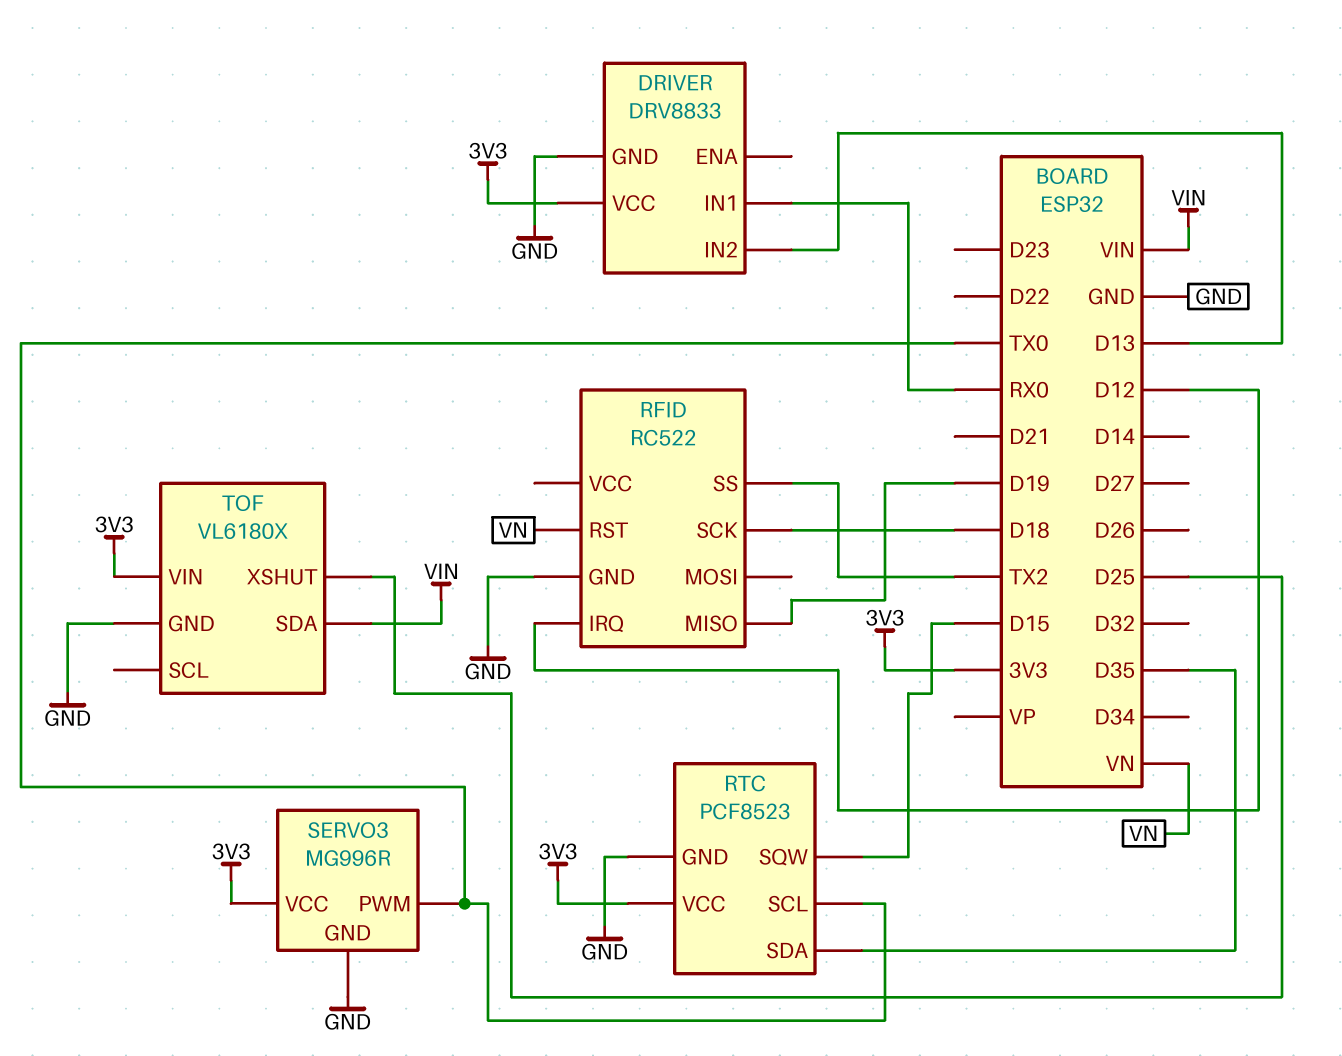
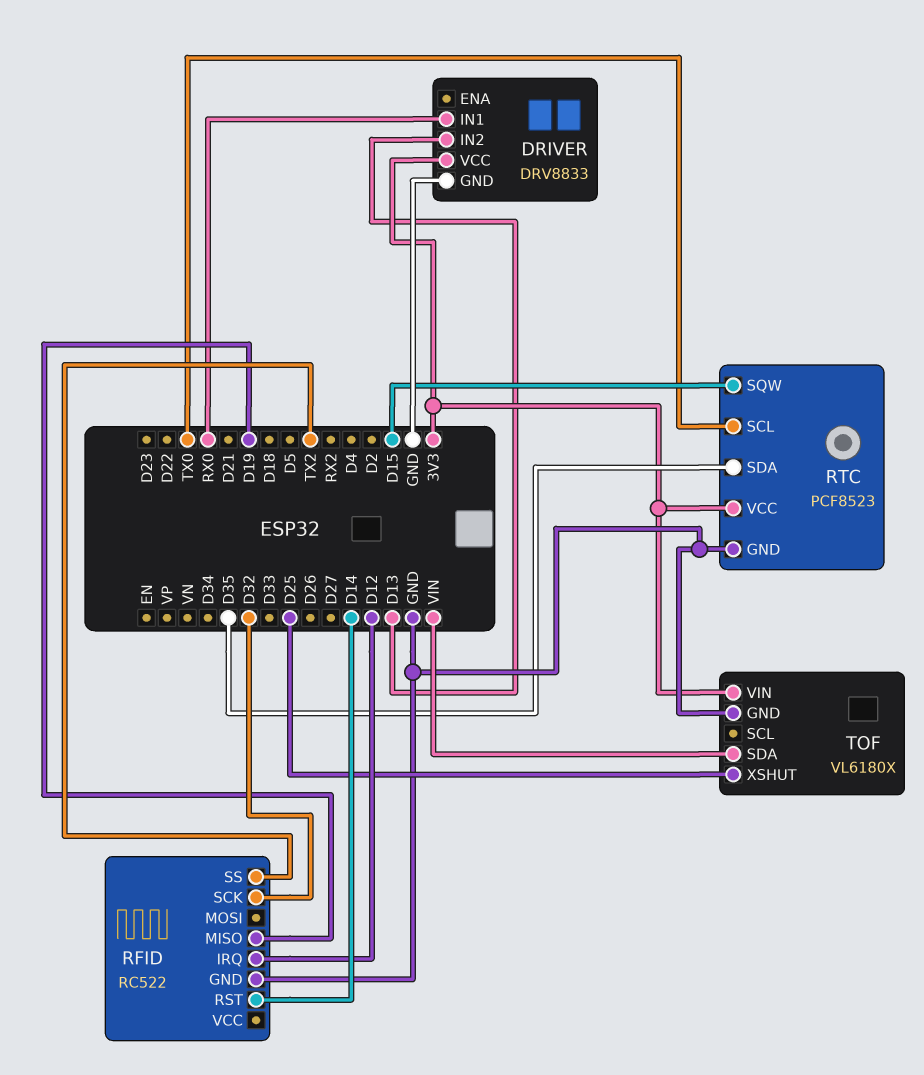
RFID pin RST: VN -> D14
RFID pin SCK: D18 -> D32
SERVO3: MG996R -> none
SERVO3 pin GND: GND -> none
SERVO3 pin PWM: TX0 -> none
SERVO3 pin VCC: 3V3 -> none

